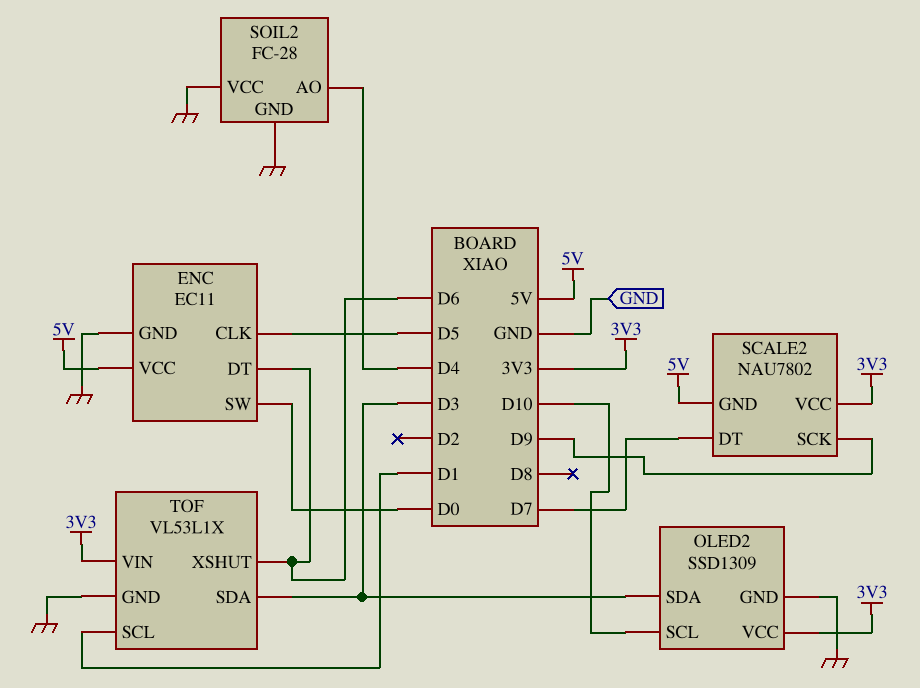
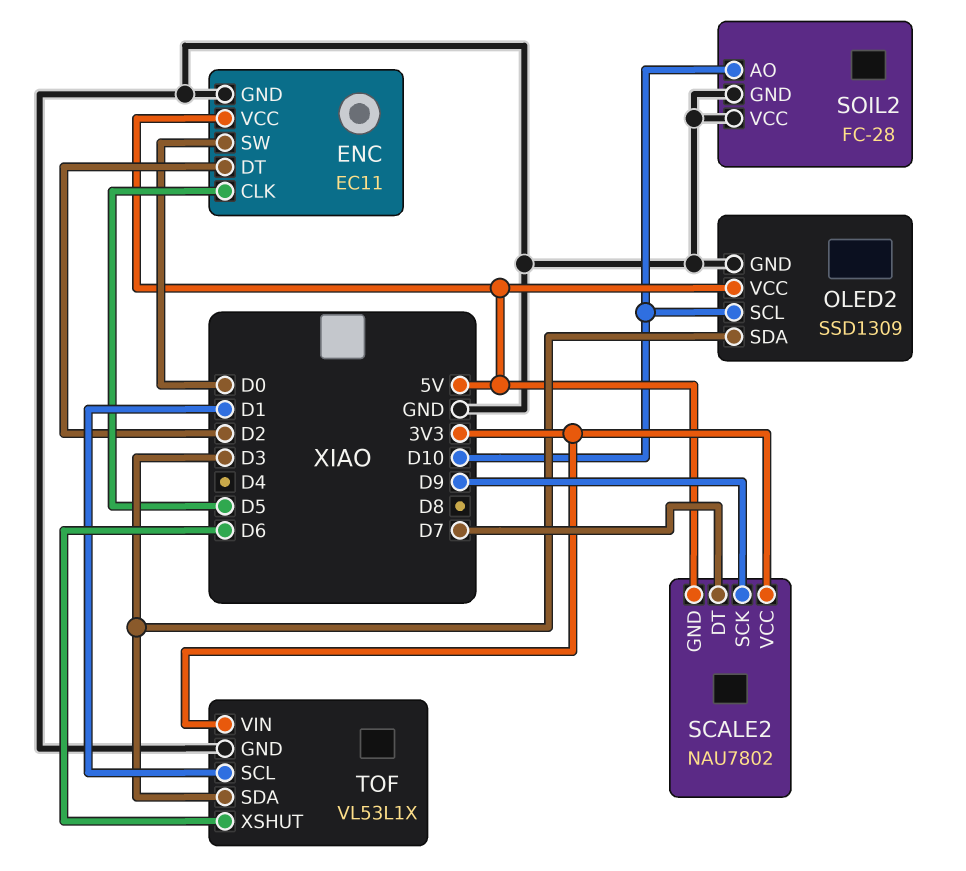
ENC pin DT: D6 -> D2
OLED2 pin VCC: 3V3 -> 5V
SOIL2 pin AO: D4 -> D10

